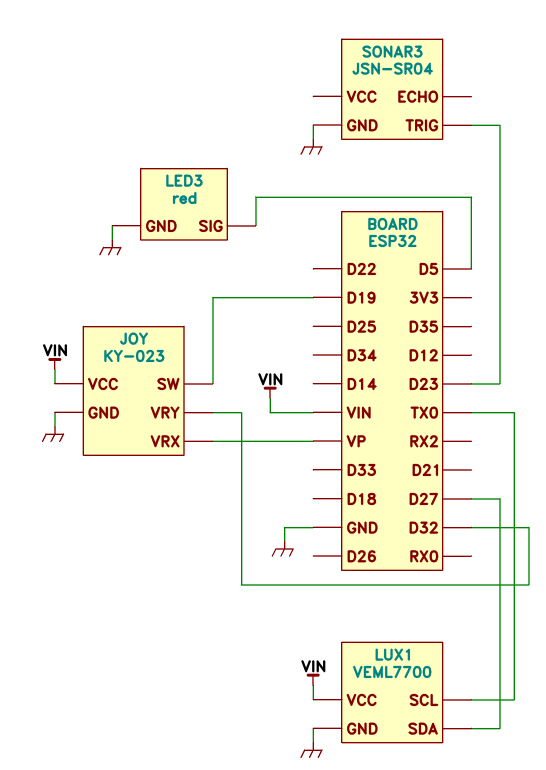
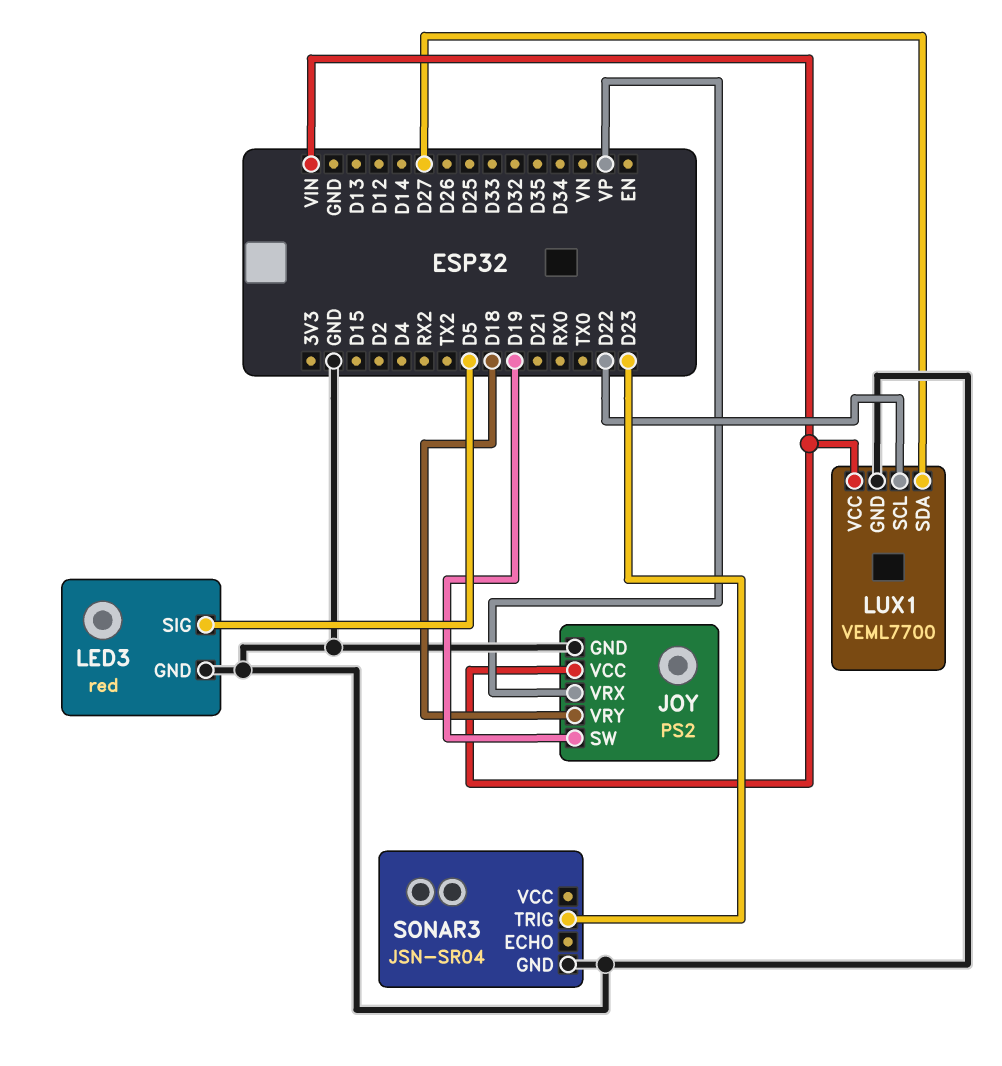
JOY: KY-023 -> PS2
JOY pin VRY: D32 -> D18
LUX1 pin SCL: TX0 -> D22

